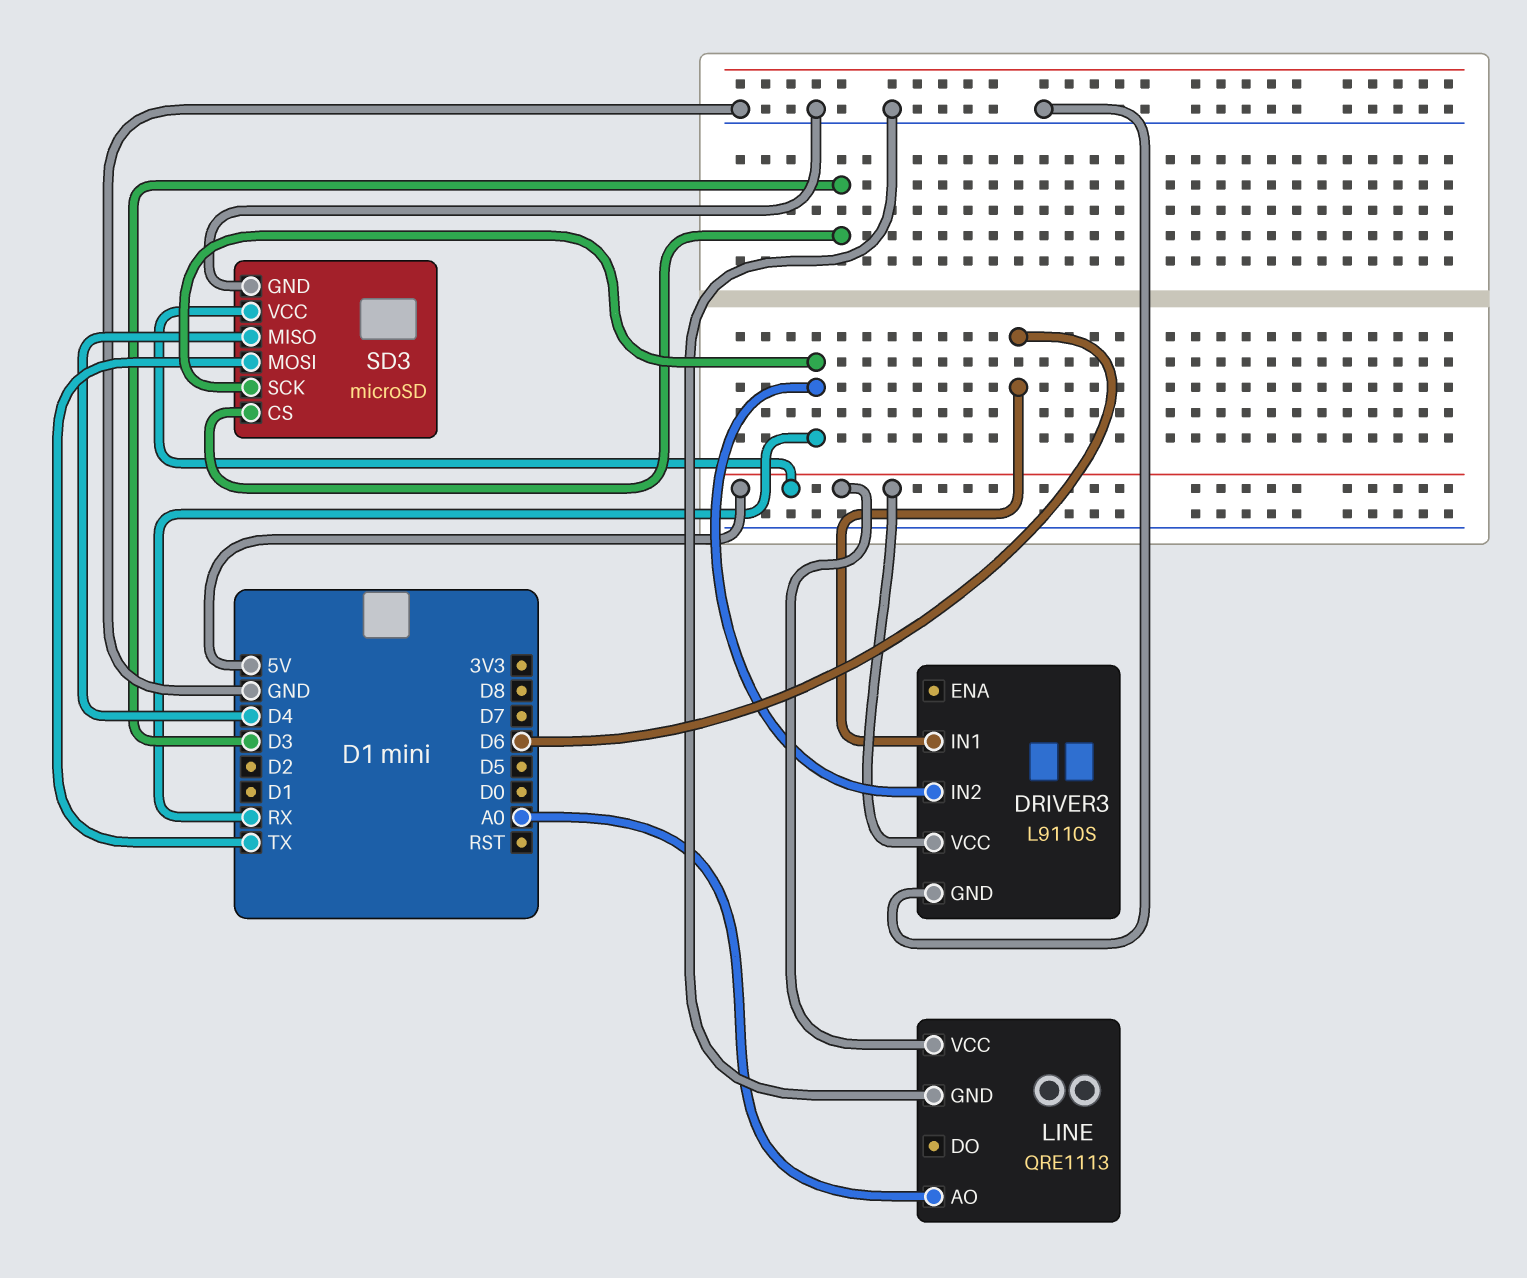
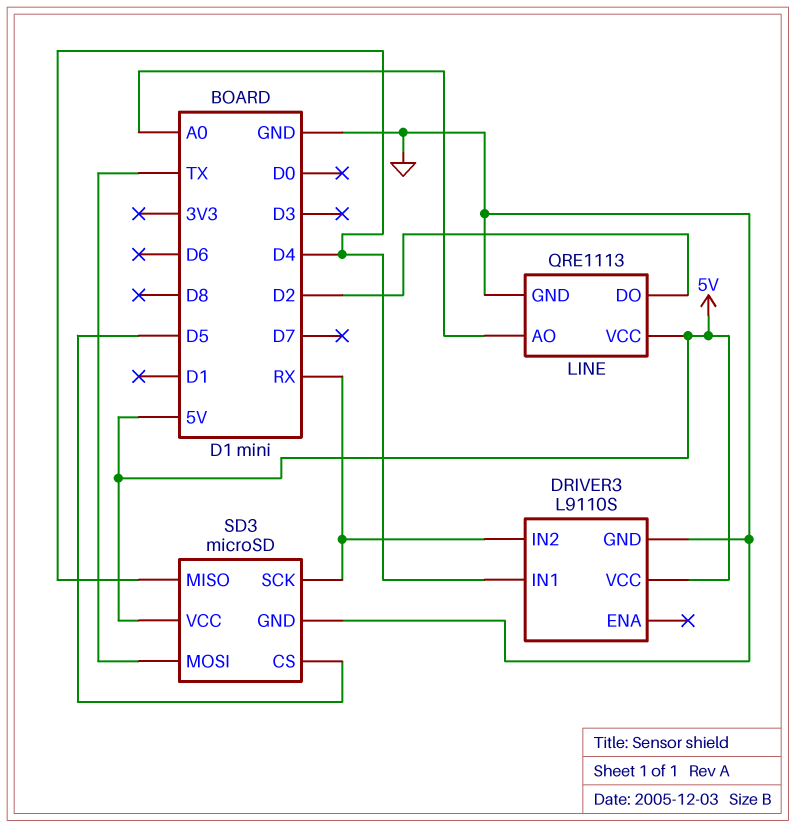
DRIVER3 pin IN1: D6 -> D4
LINE pin DO: none -> D2
SD3 pin CS: D3 -> D5

